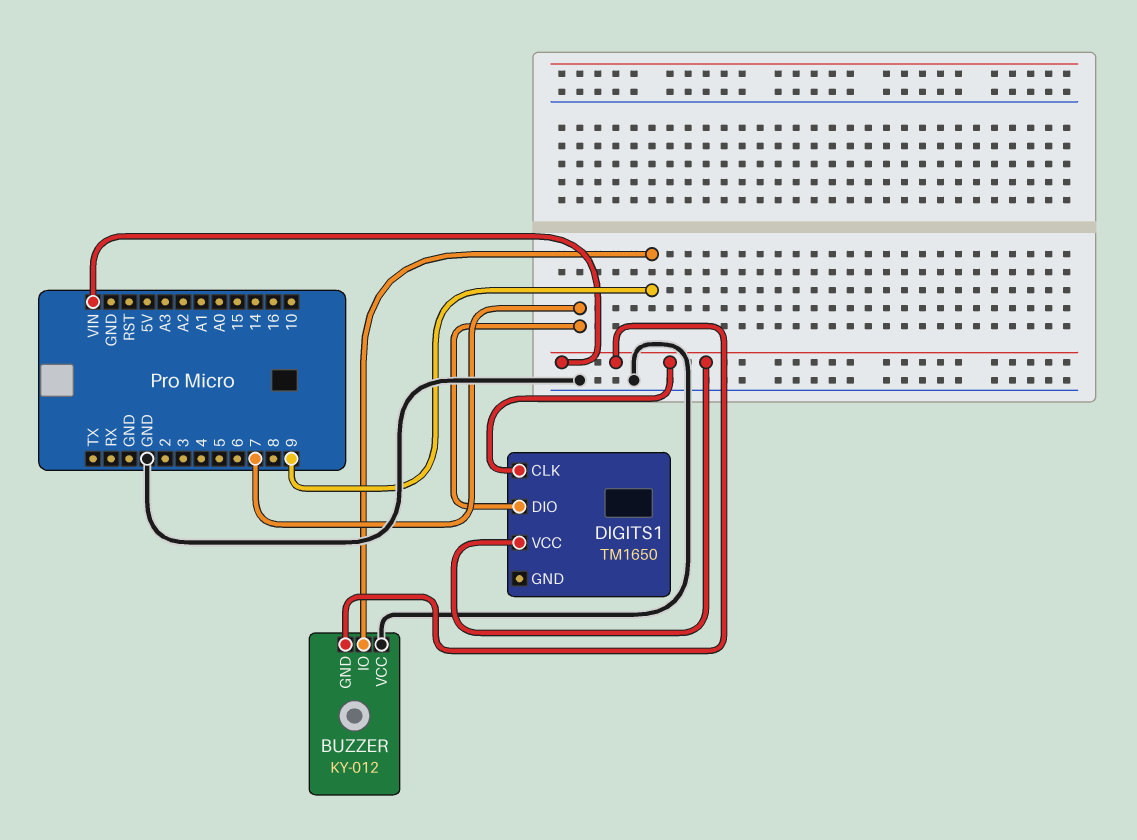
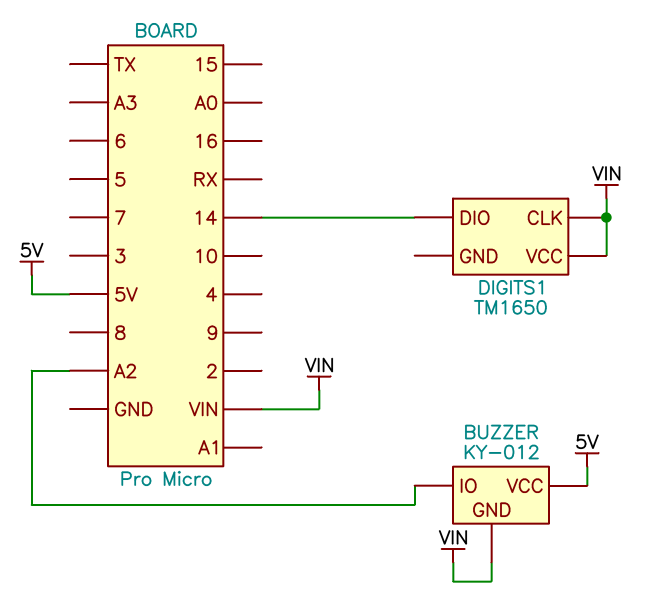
BUZZER pin IO: 9 -> A2
BUZZER pin VCC: GND -> 5V
DIGITS1 pin DIO: 7 -> 14

